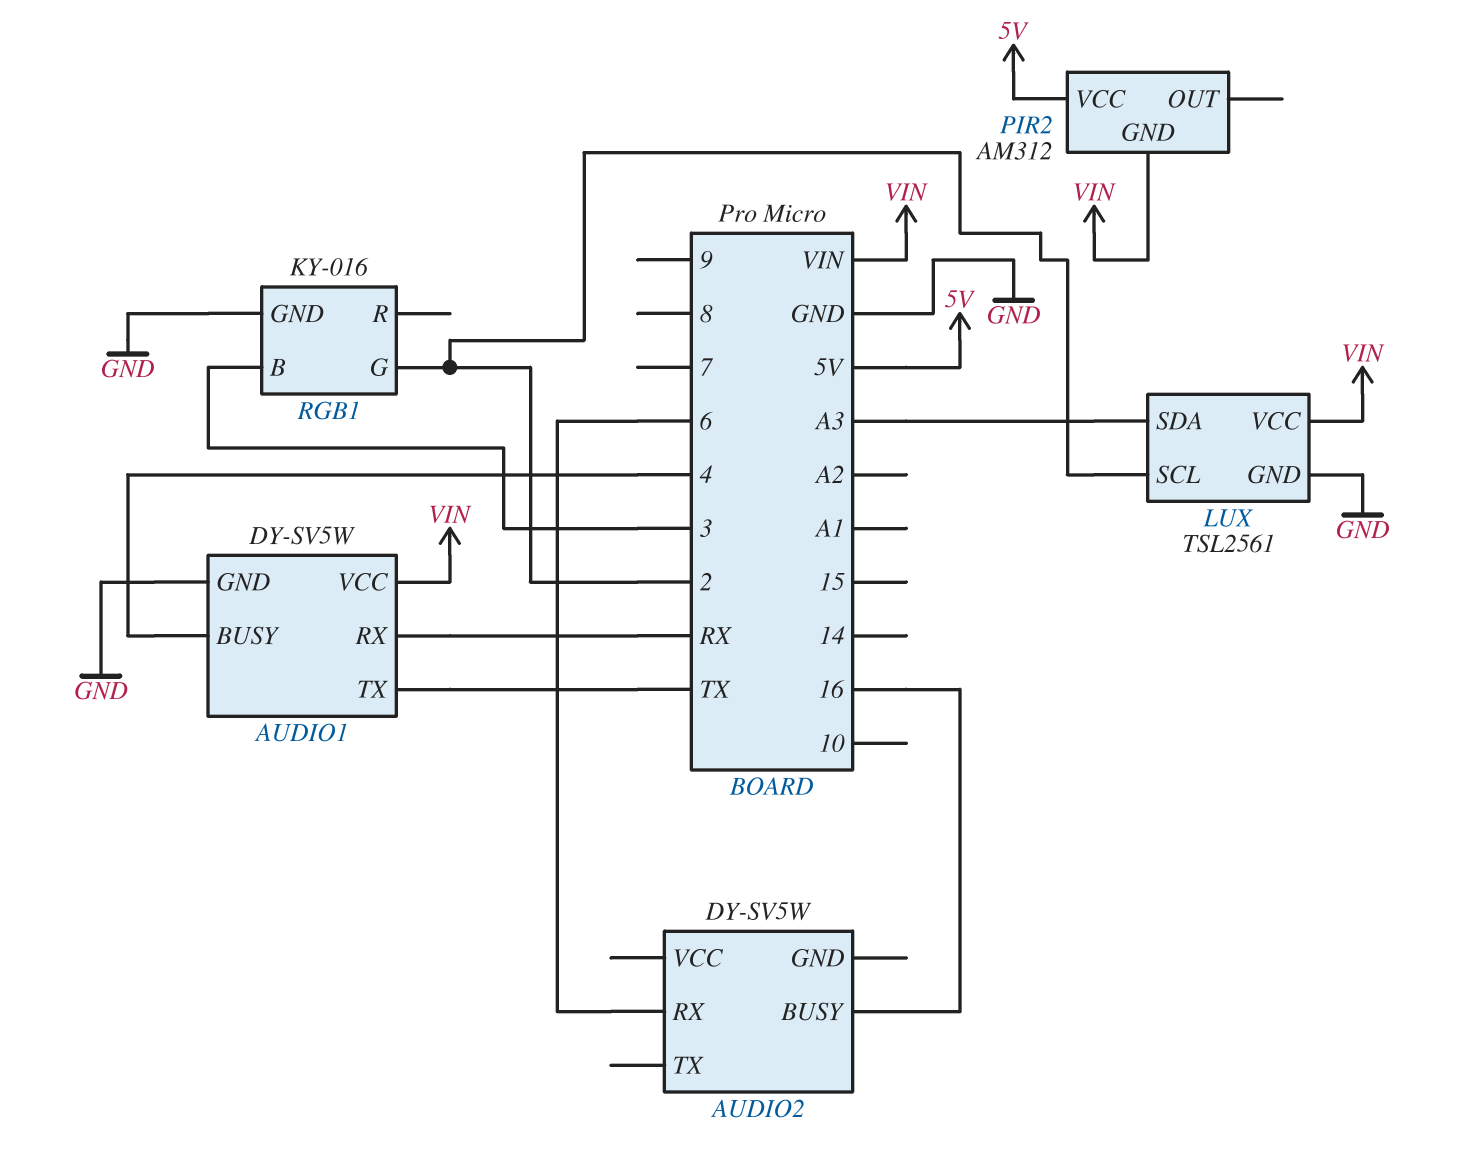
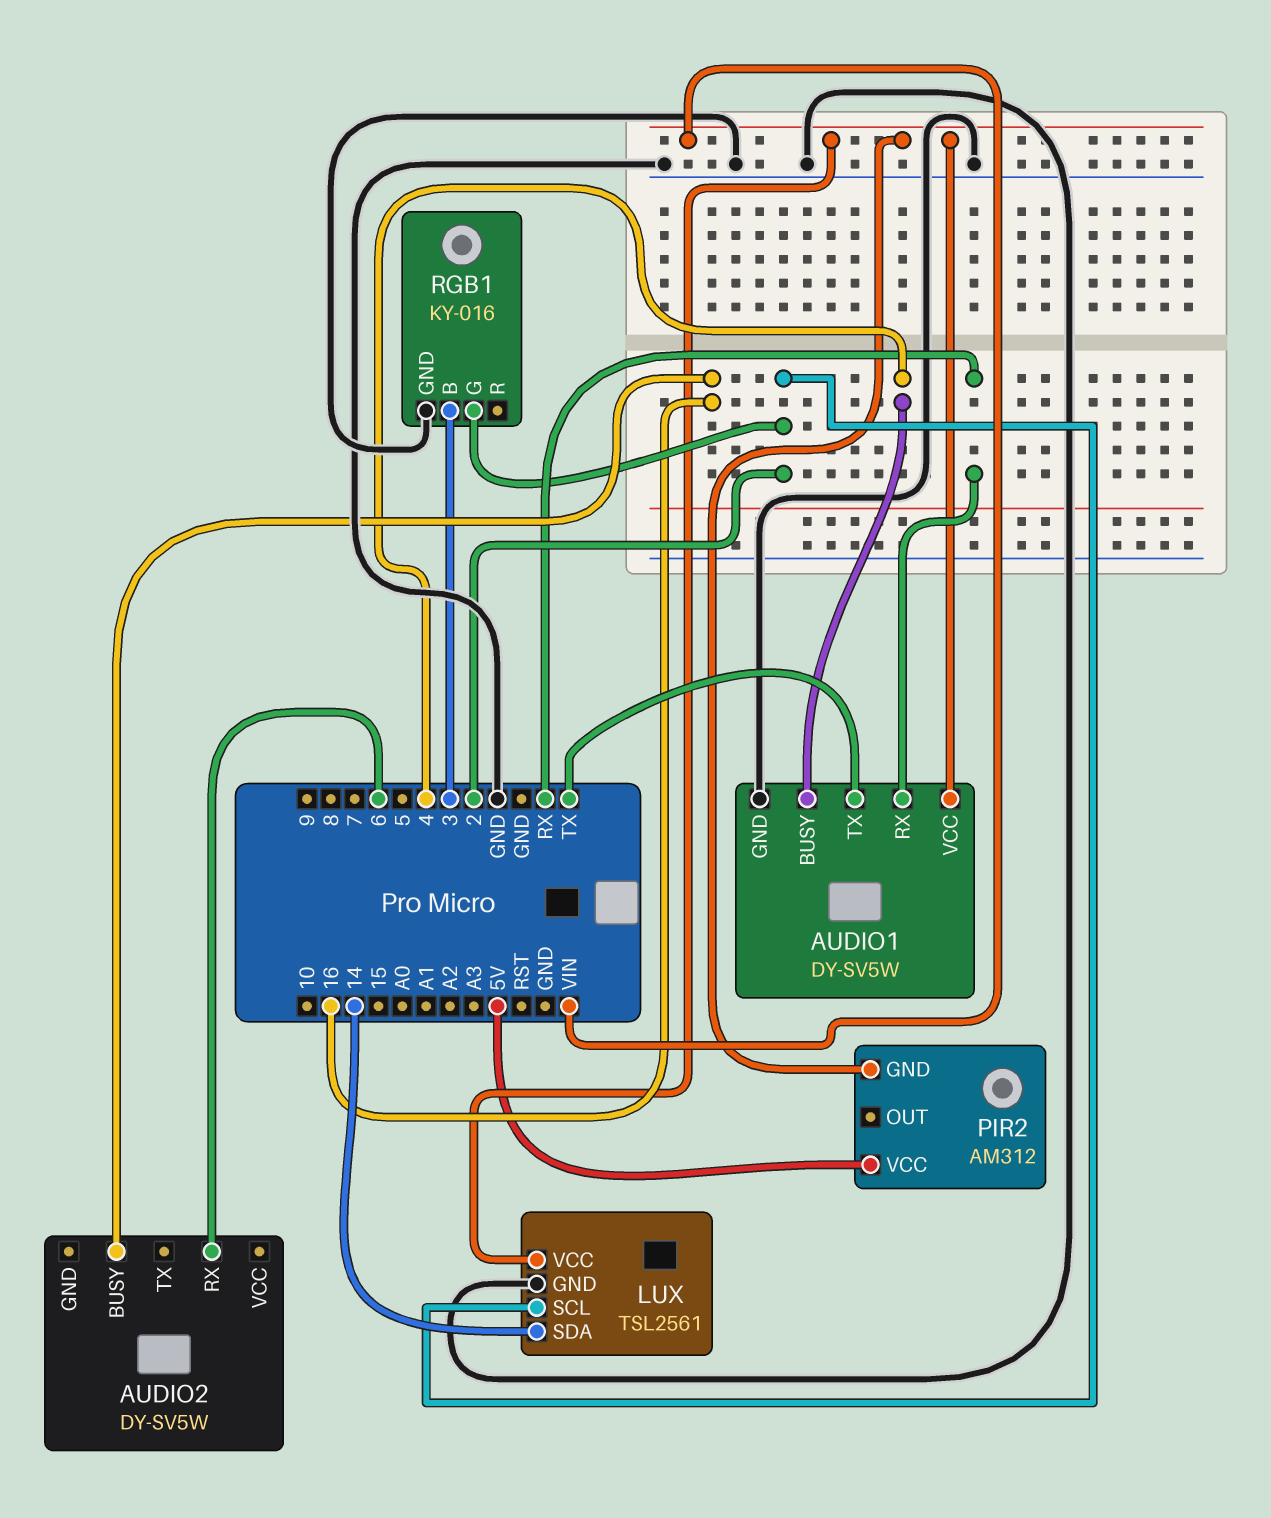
LUX pin SDA: A3 -> 14

